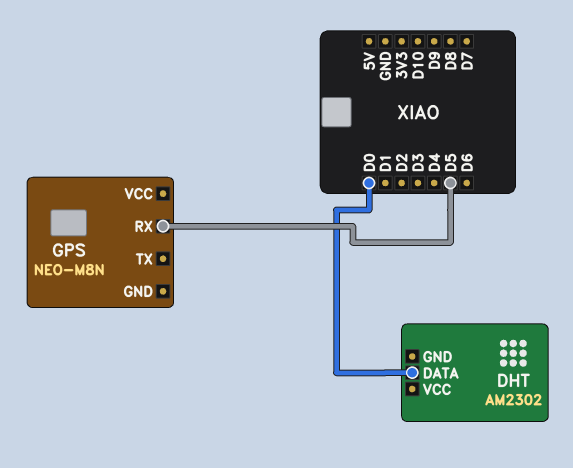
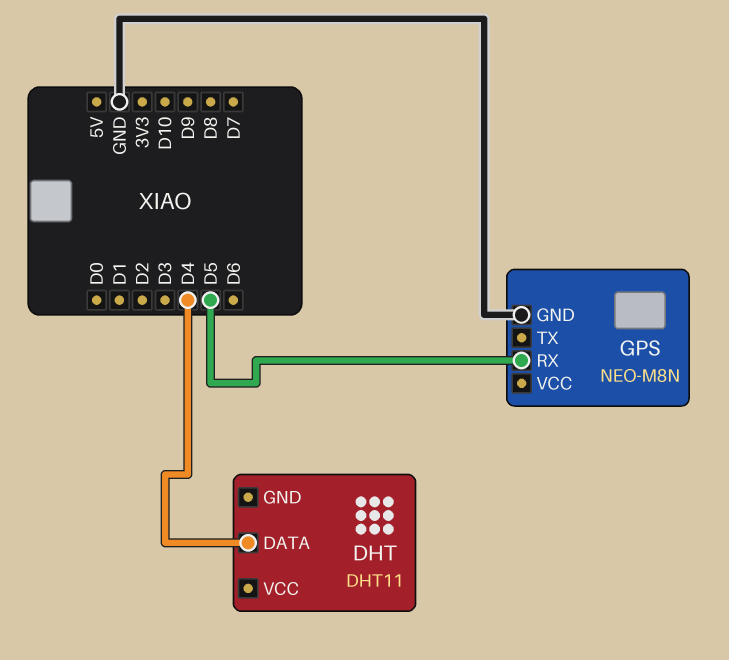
DHT: AM2302 -> DHT11
DHT pin DATA: D0 -> D4
GPS pin GND: none -> GND

